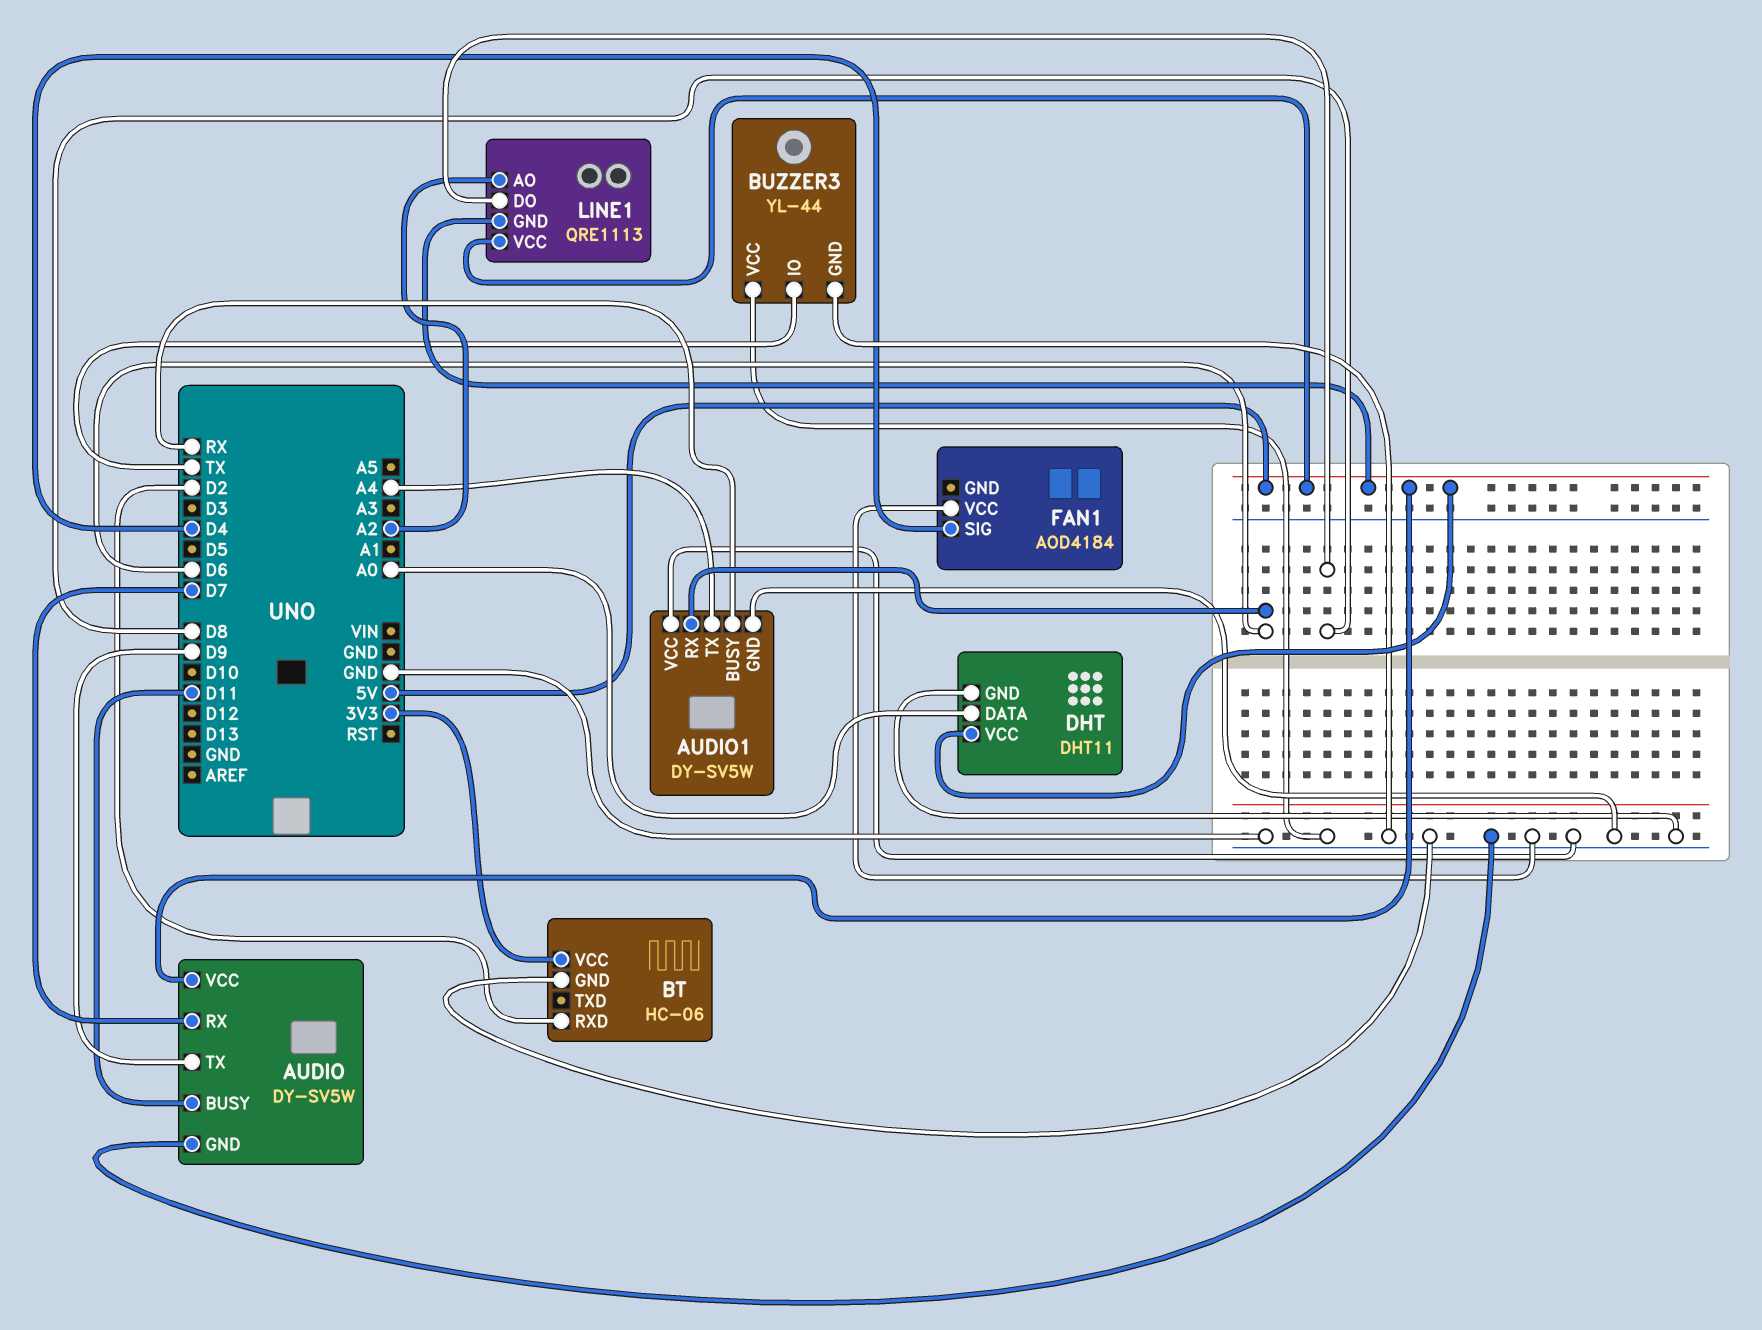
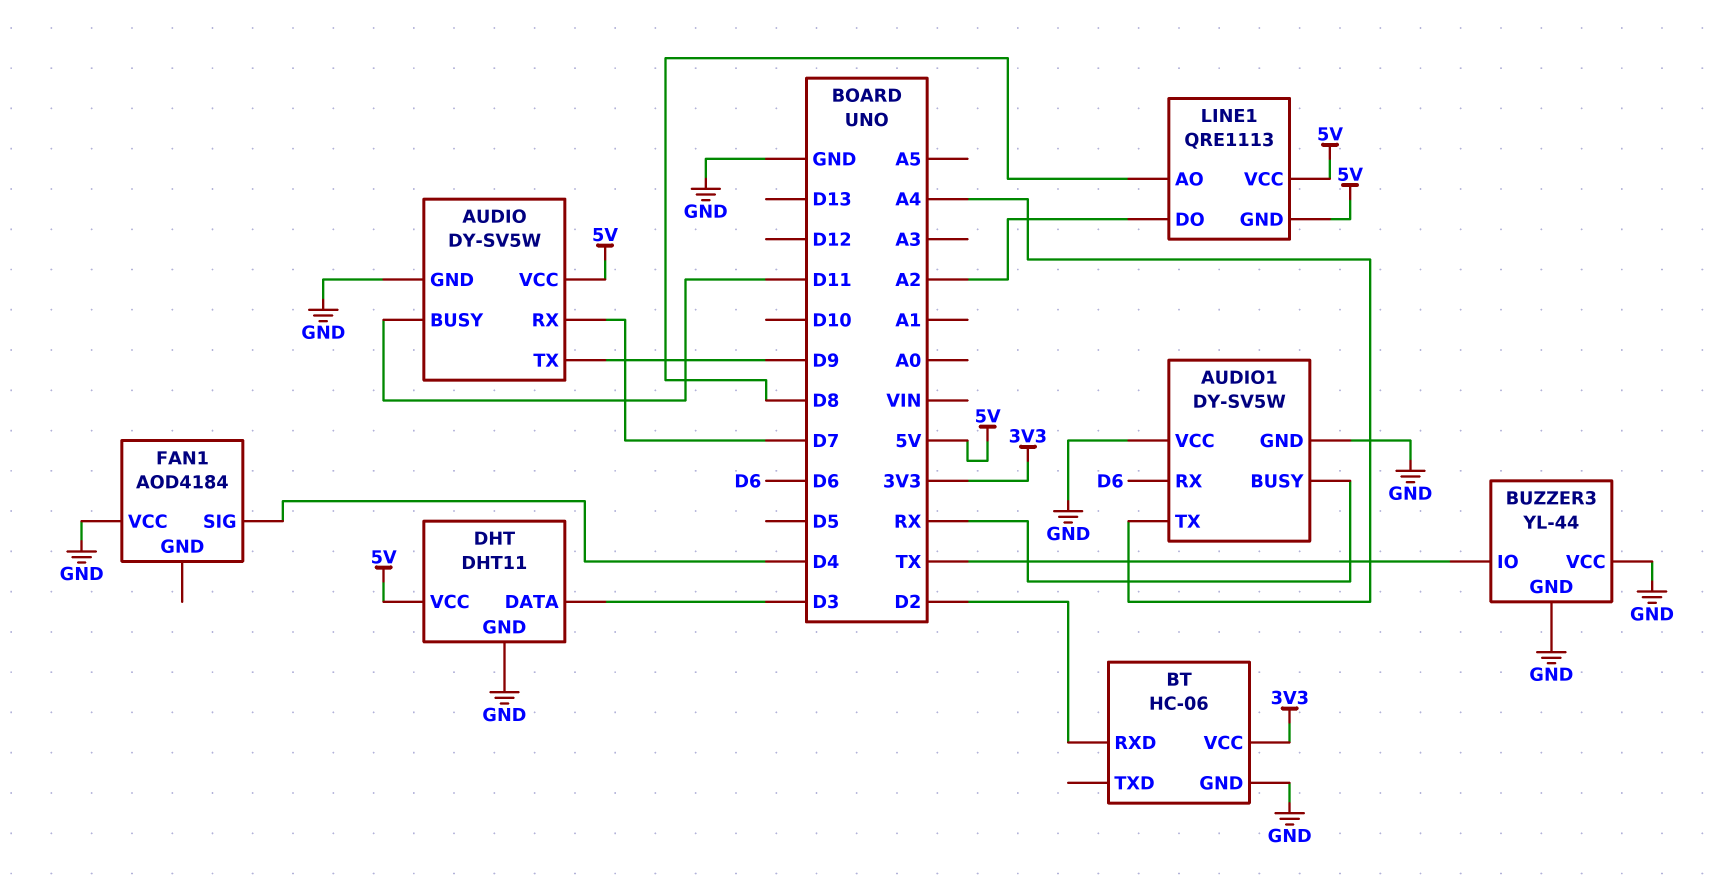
DHT pin DATA: A0 -> D3
LINE1 pin AO: A2 -> D8
LINE1 pin DO: D8 -> A2

